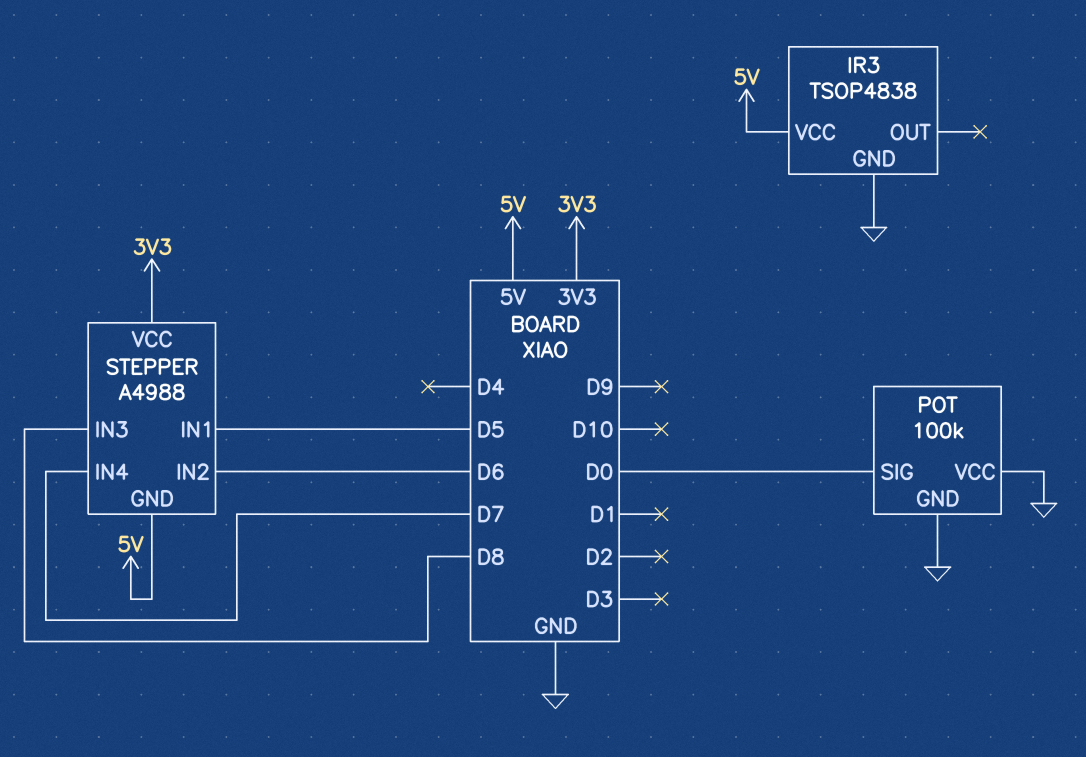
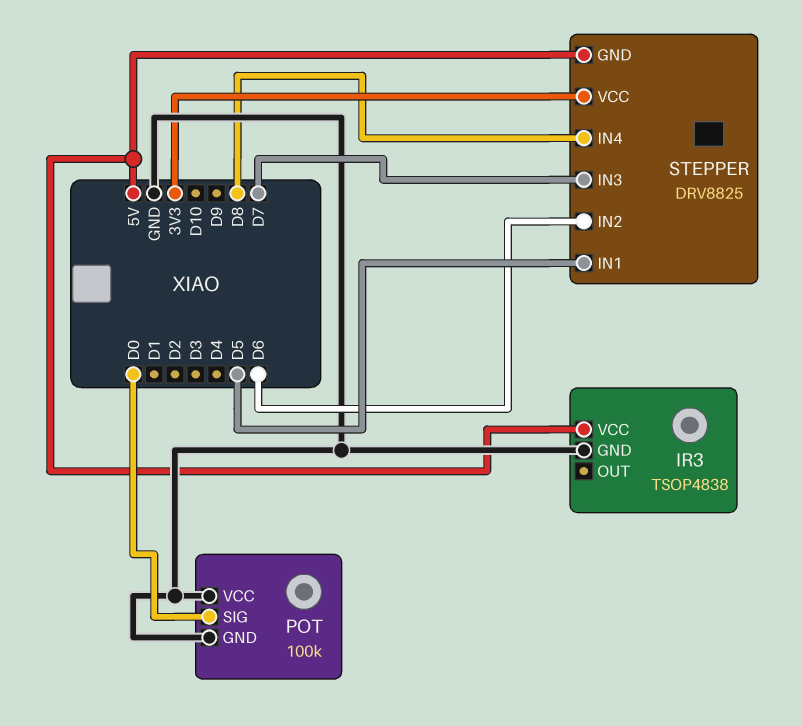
STEPPER: A4988 -> DRV8825
STEPPER pin IN3: D8 -> D7
STEPPER pin IN4: D7 -> D8

